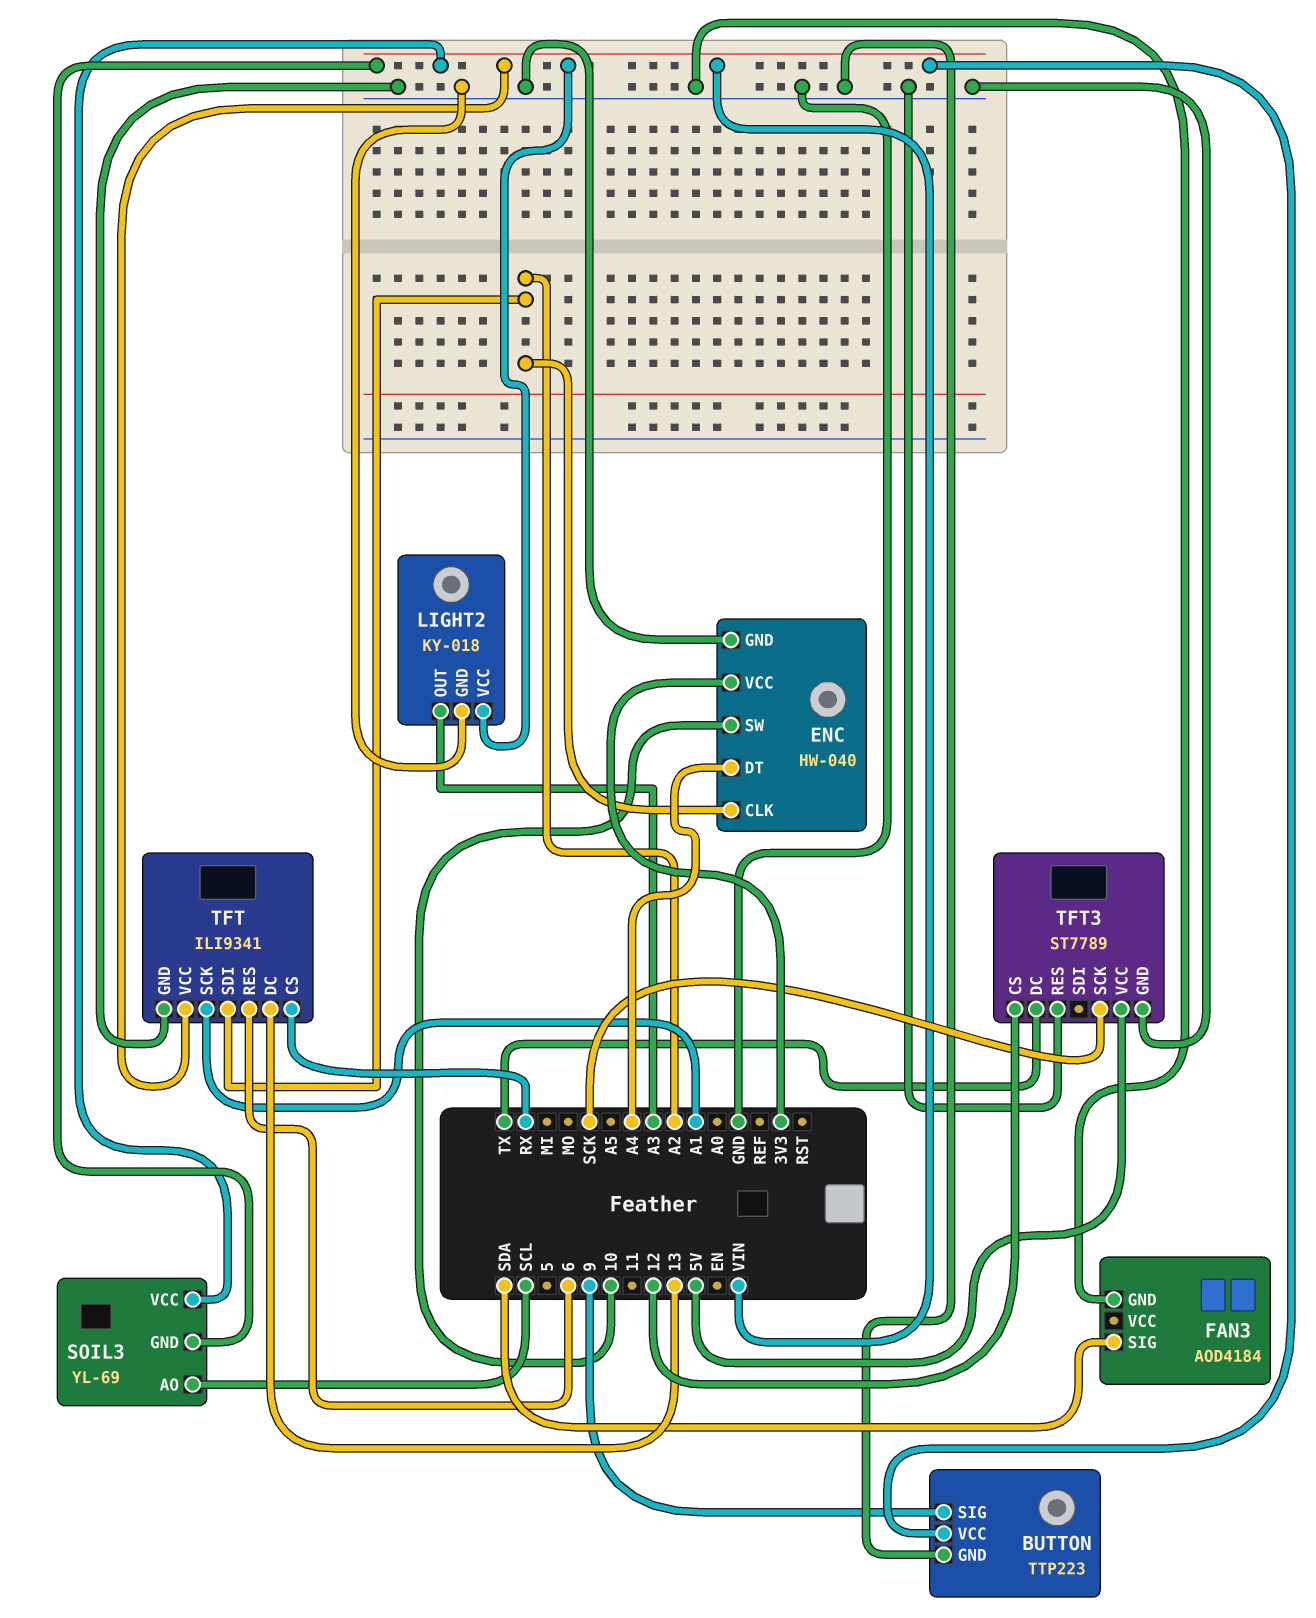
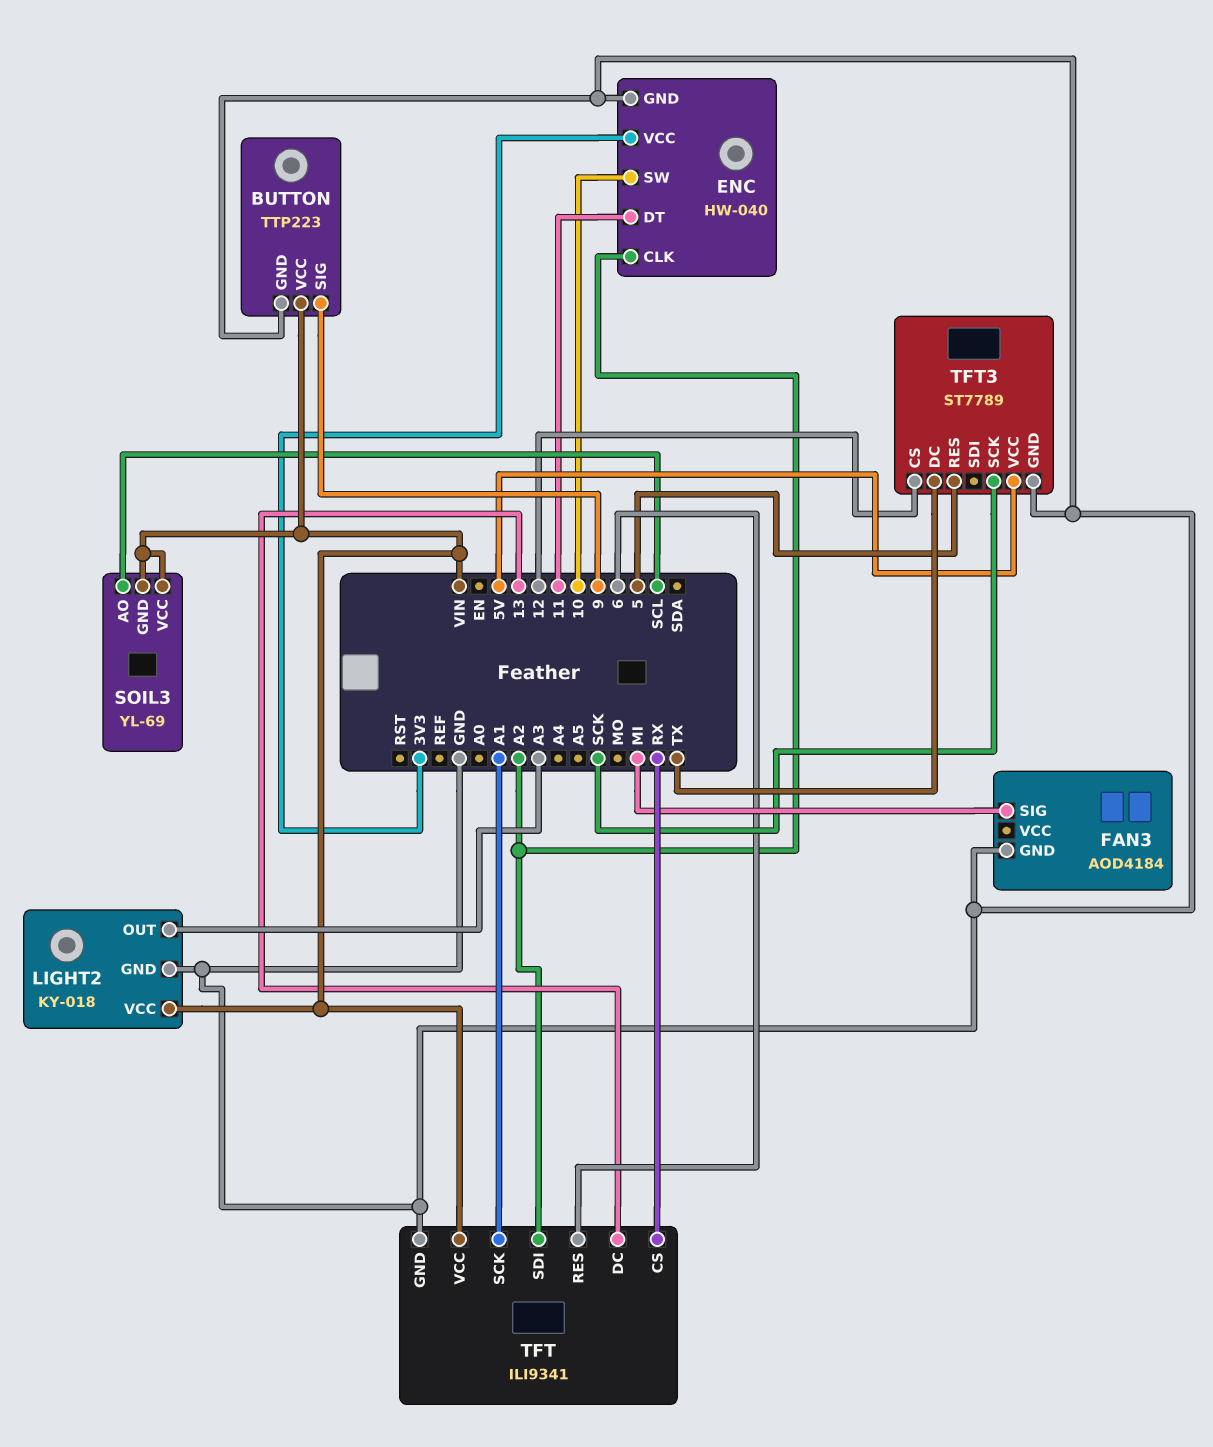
ENC pin DT: A4 -> 11
FAN3 pin SIG: SDA -> MI
TFT3 pin RES: GND -> 5

